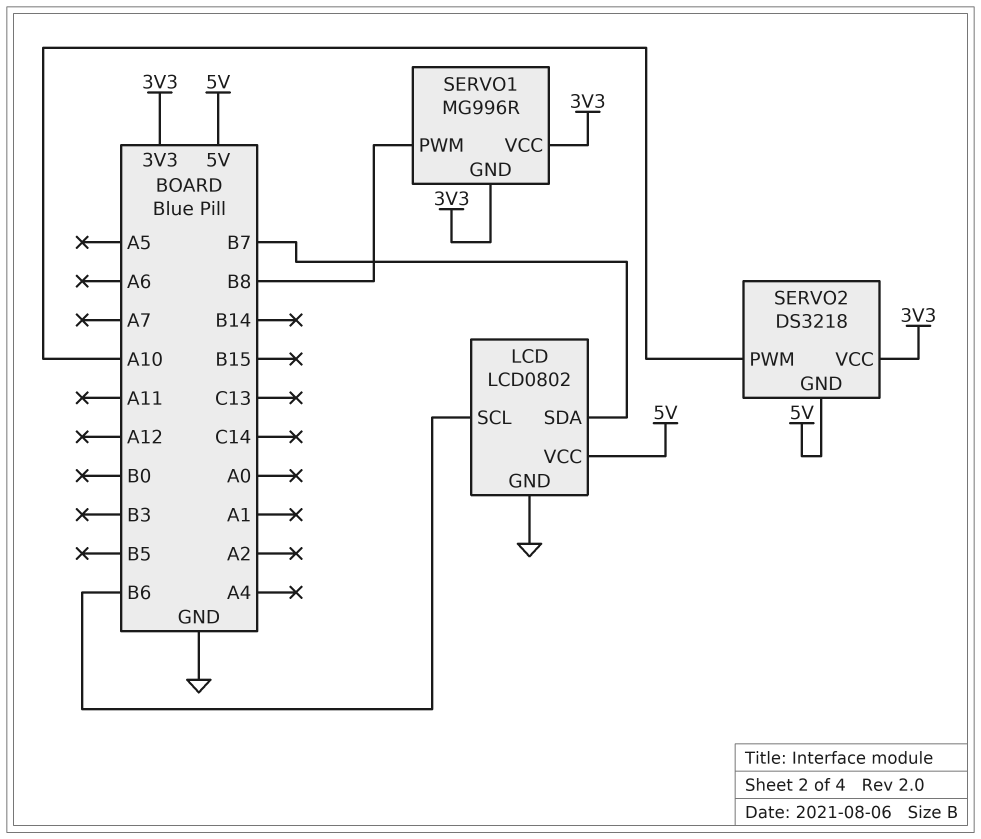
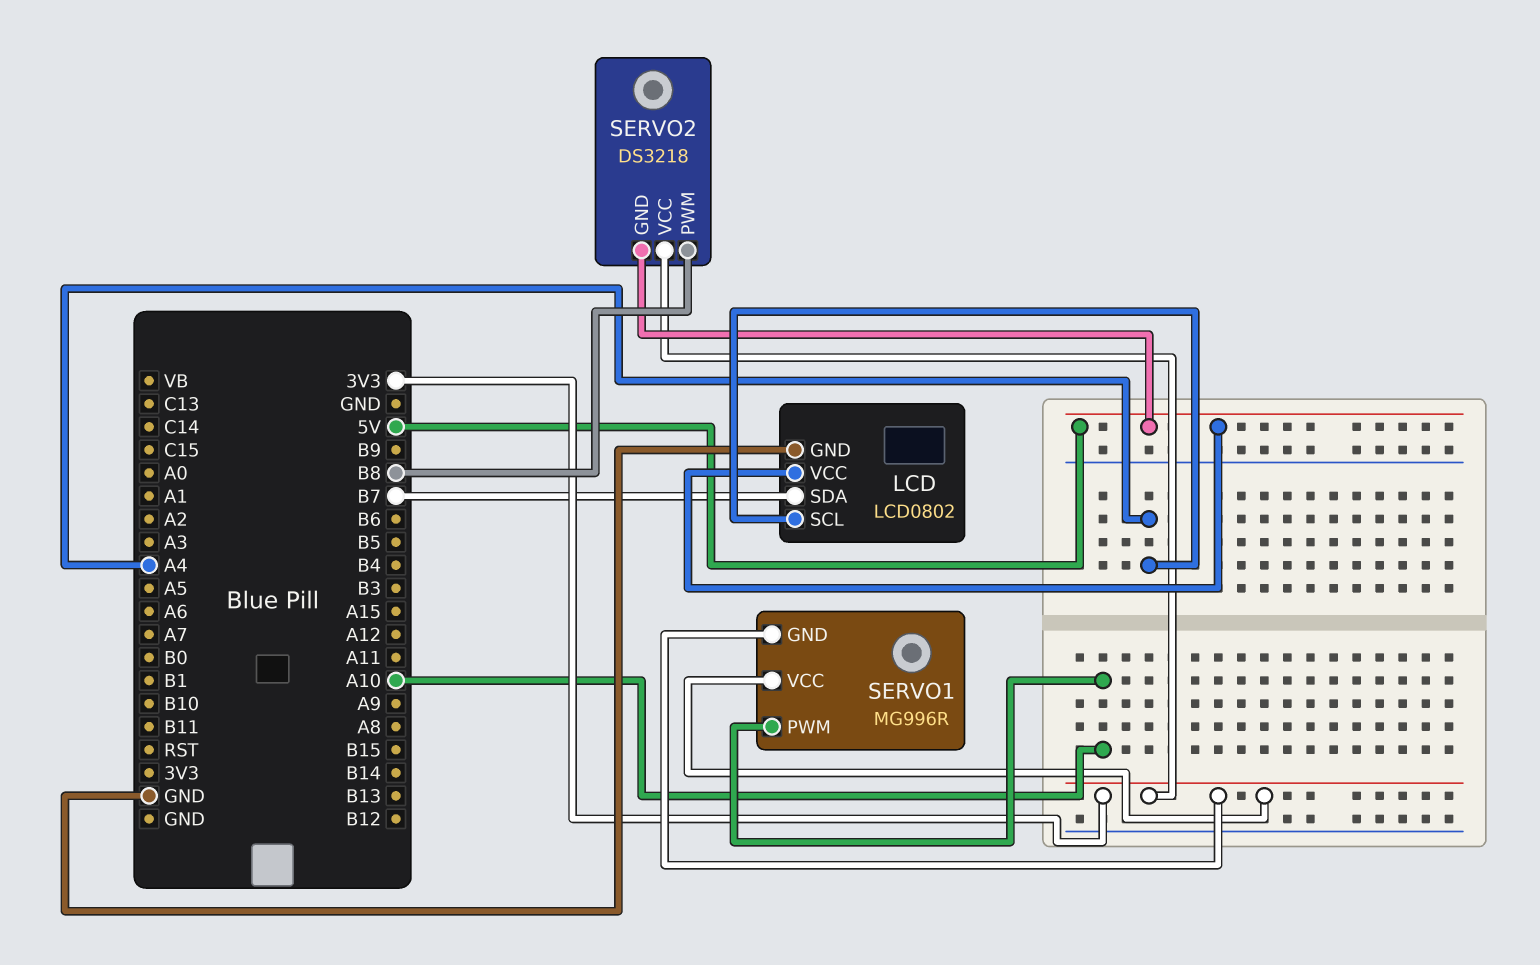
LCD pin SCL: B6 -> A4
SERVO1 pin PWM: B8 -> A10
SERVO2 pin PWM: A10 -> B8

